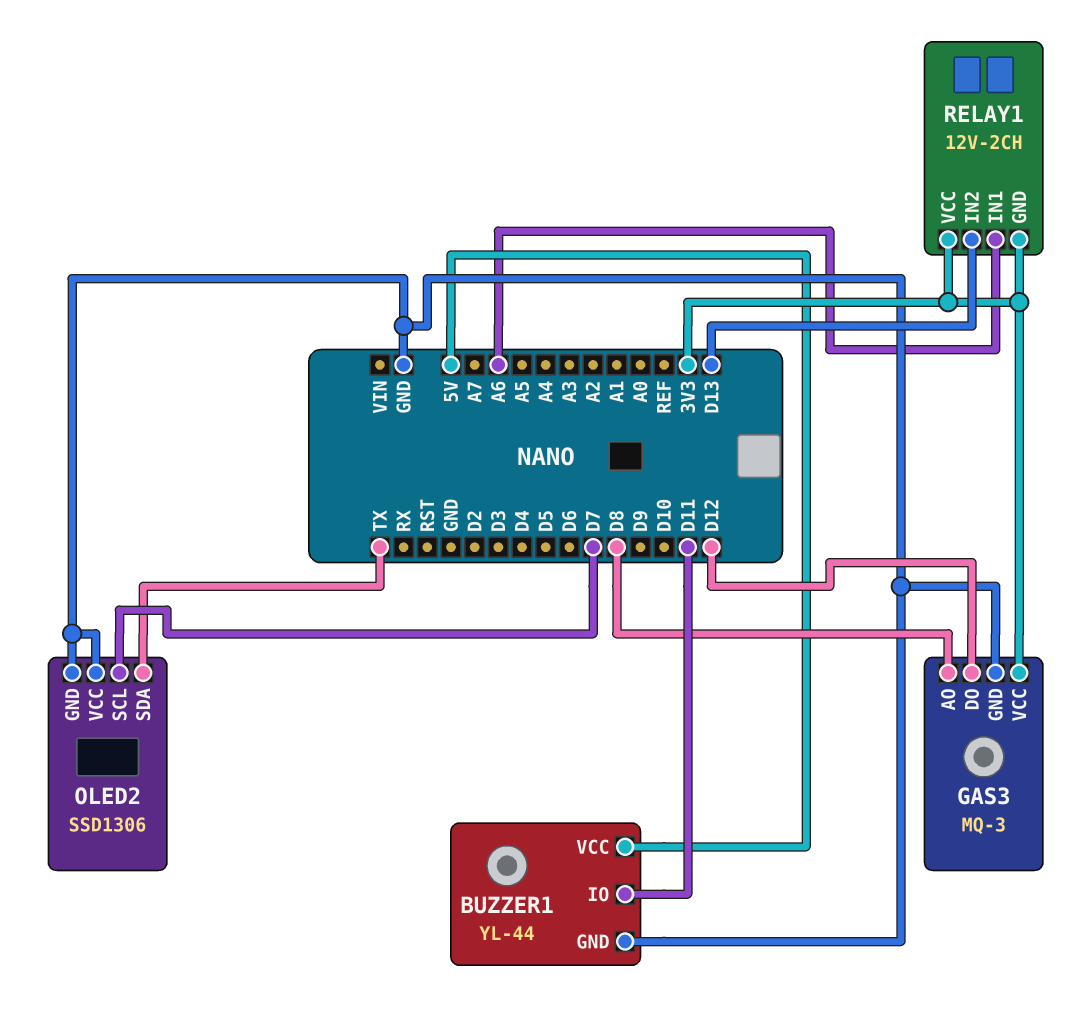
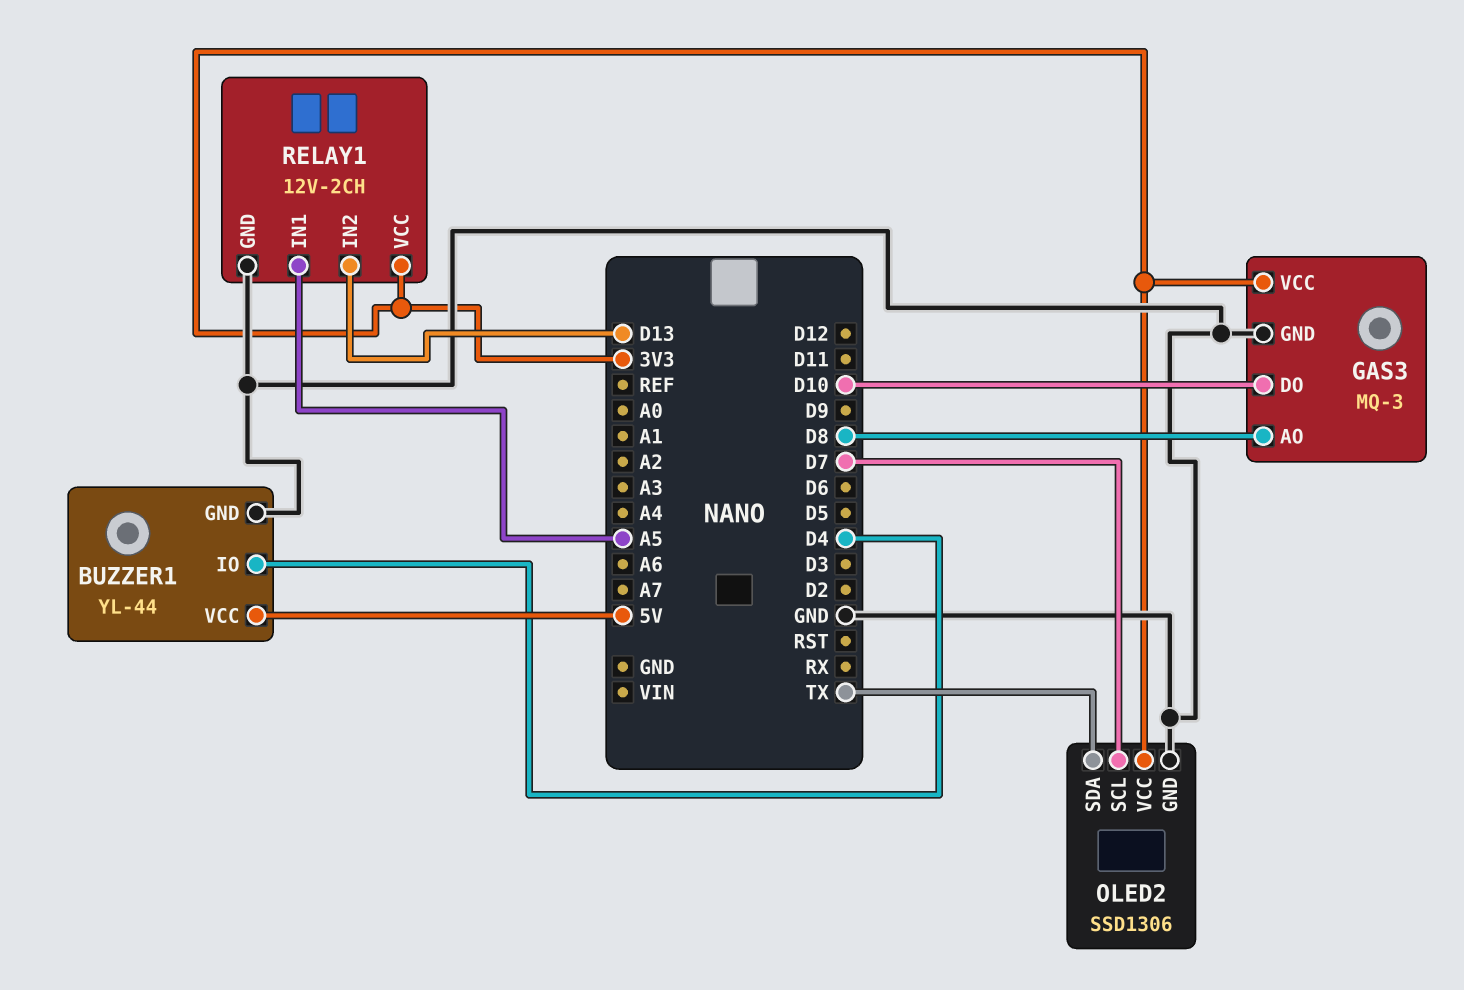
BUZZER1 pin IO: D11 -> D4
GAS3 pin DO: D12 -> D10
OLED2 pin VCC: GND -> 3V3
RELAY1 pin GND: 3V3 -> GND
RELAY1 pin IN1: A6 -> A5

